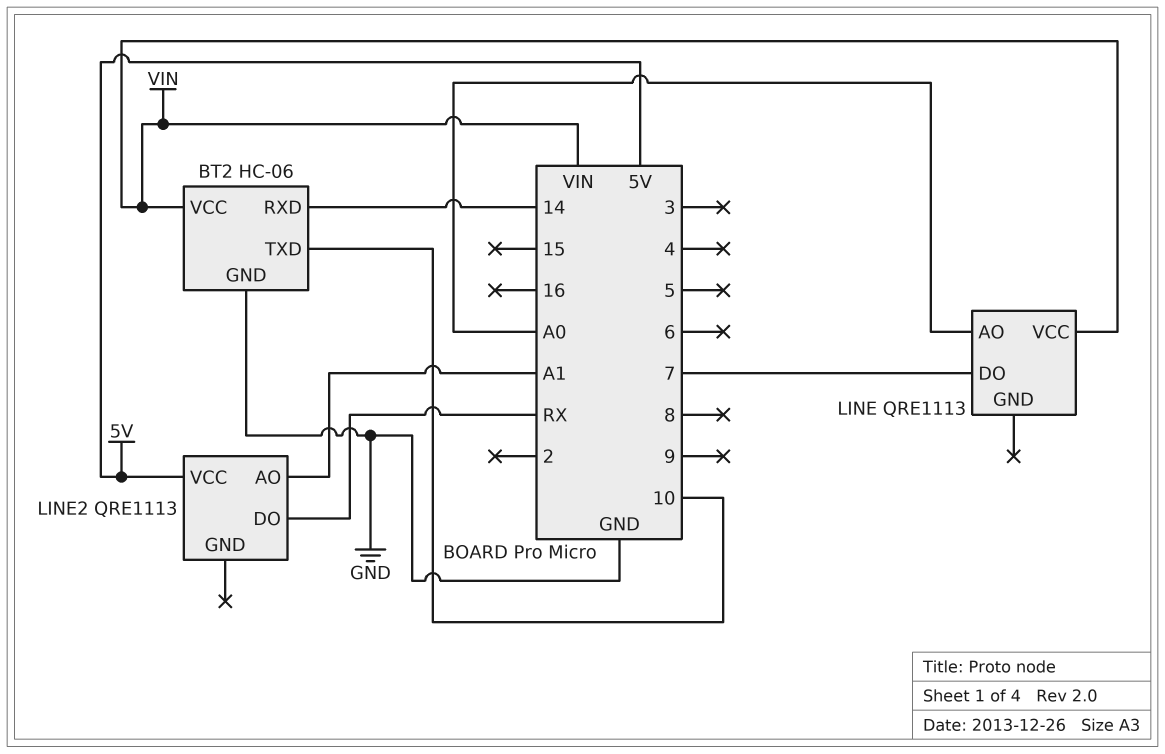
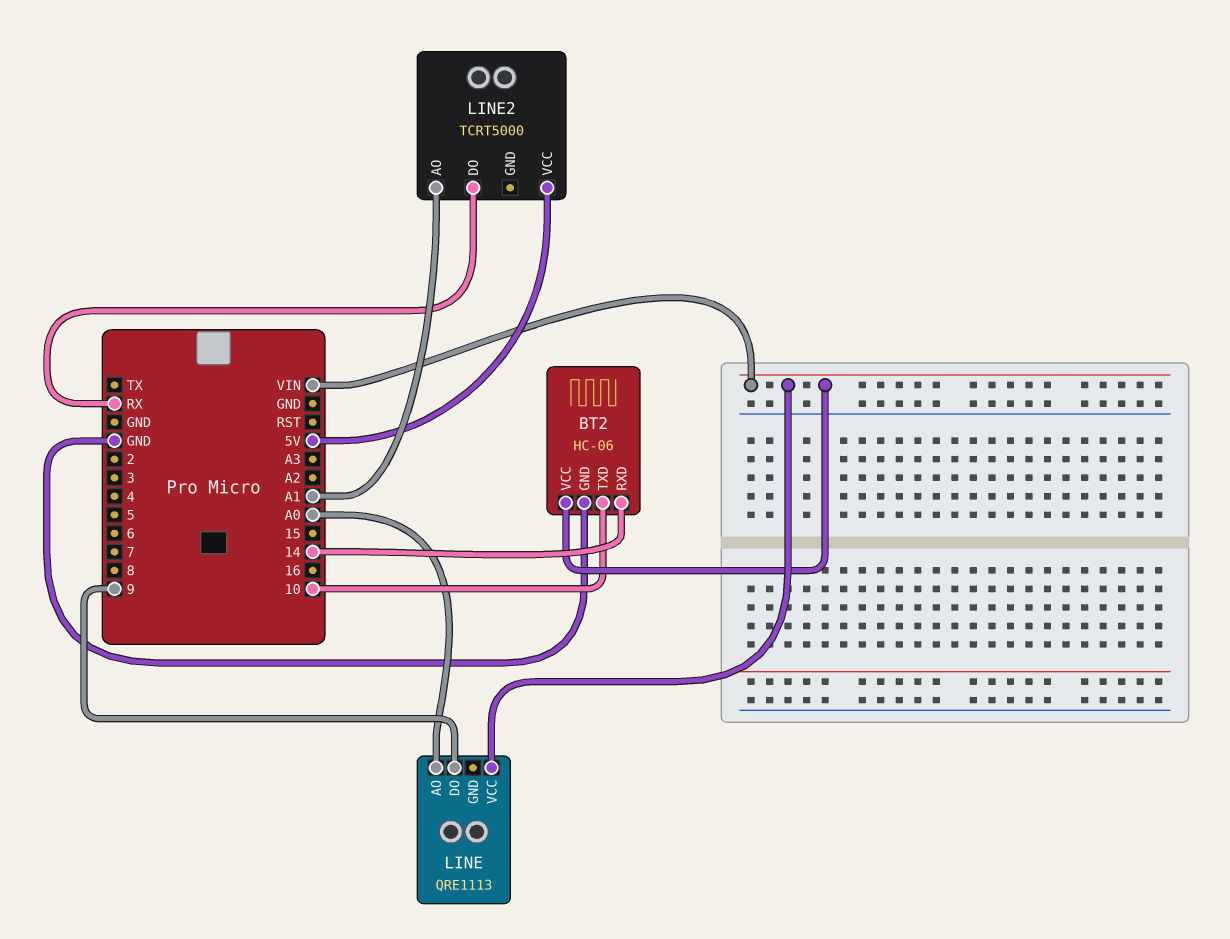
LINE pin DO: 7 -> 9
LINE2: QRE1113 -> TCRT5000

